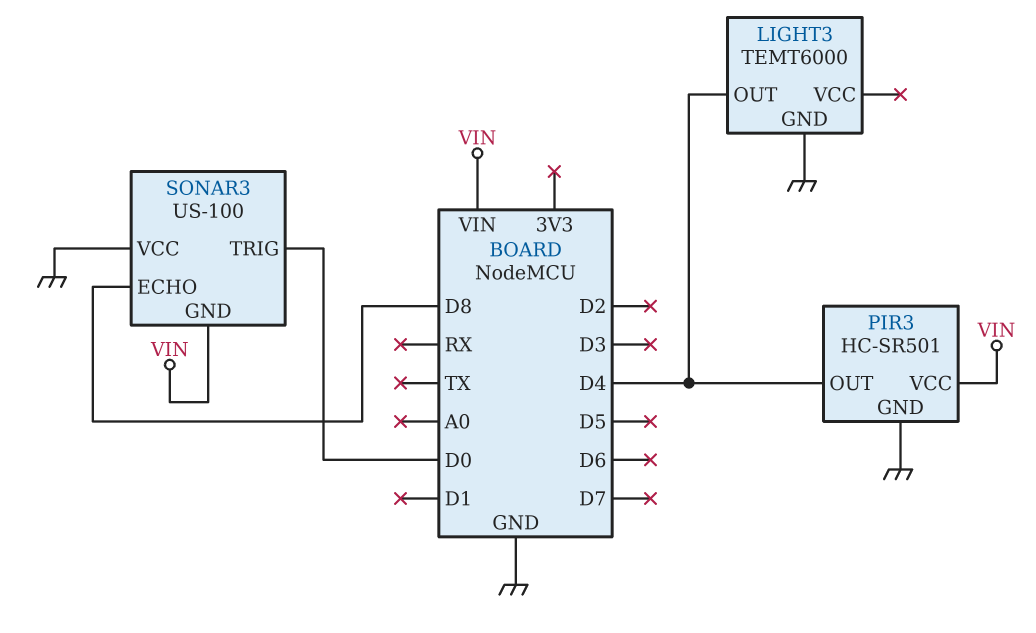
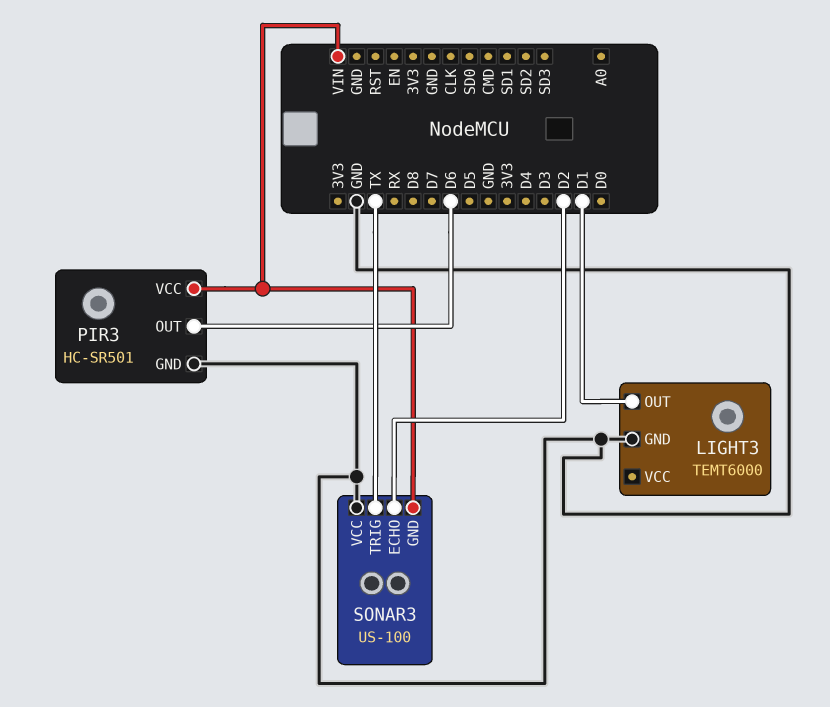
LIGHT3 pin OUT: D4 -> D1
PIR3 pin OUT: D4 -> D6
SONAR3 pin ECHO: D8 -> D2
SONAR3 pin TRIG: D0 -> TX

